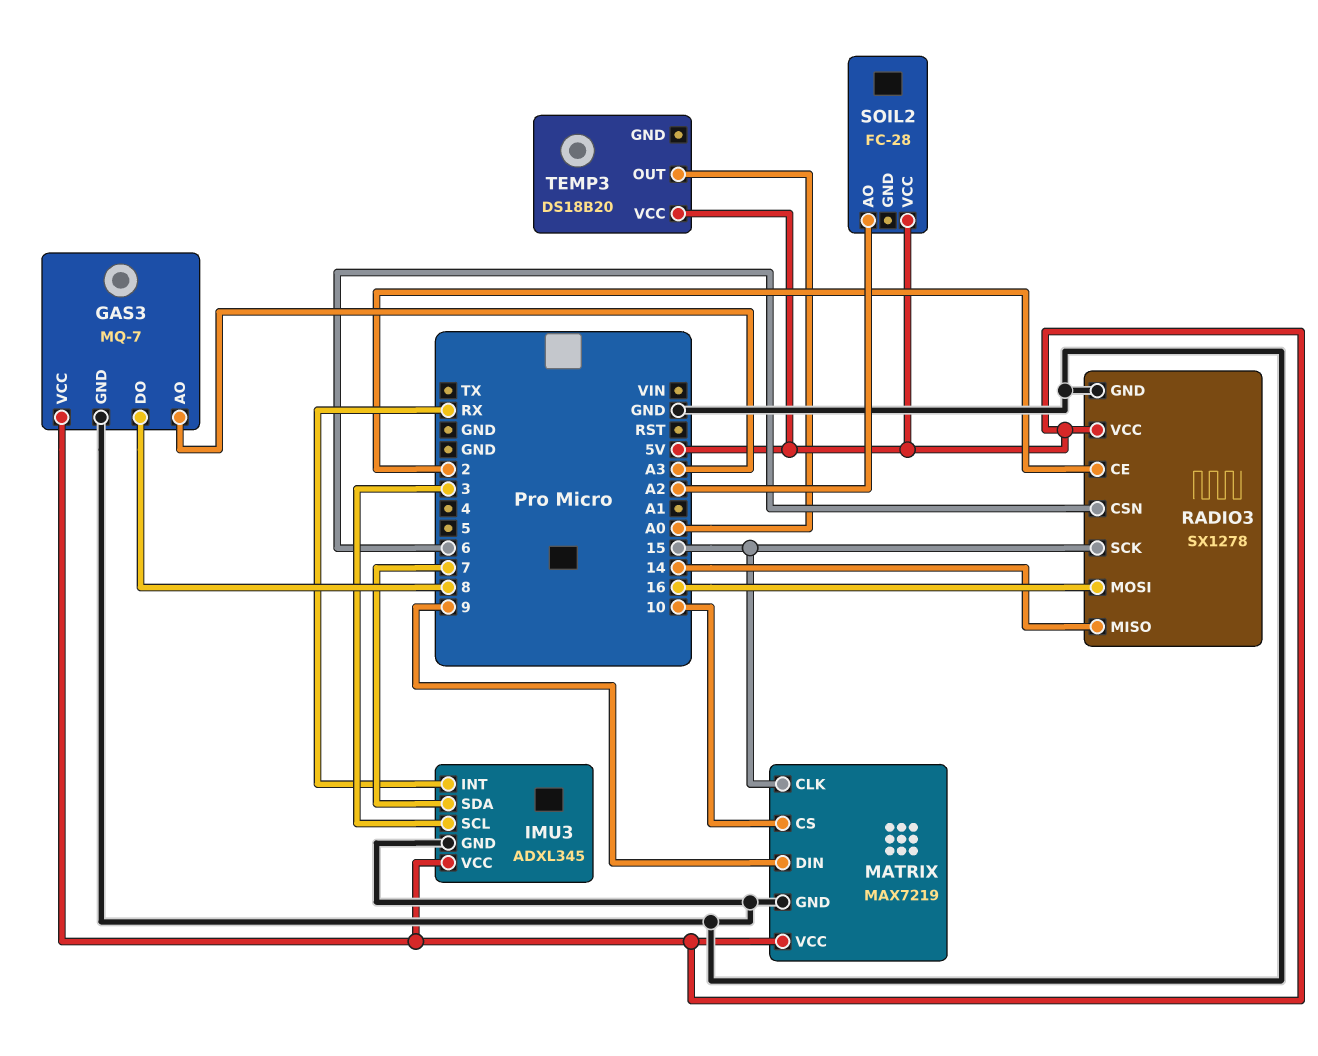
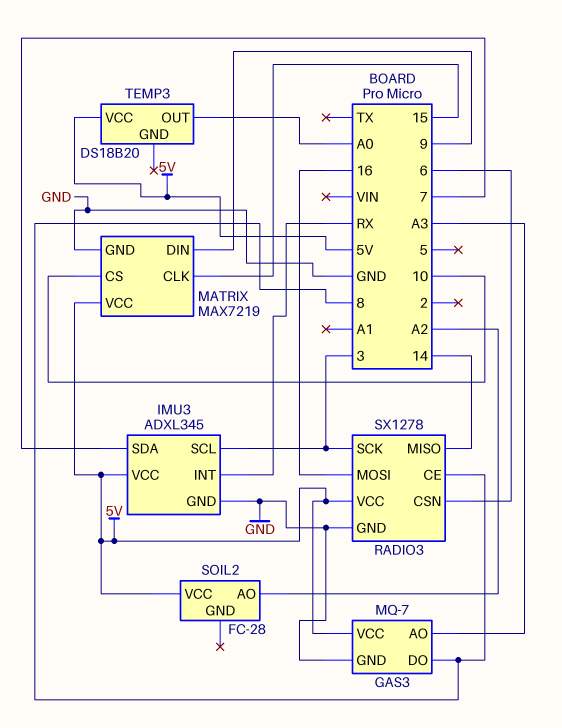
RADIO3 pin CE: 2 -> 8
RADIO3 pin SCK: 15 -> 3

